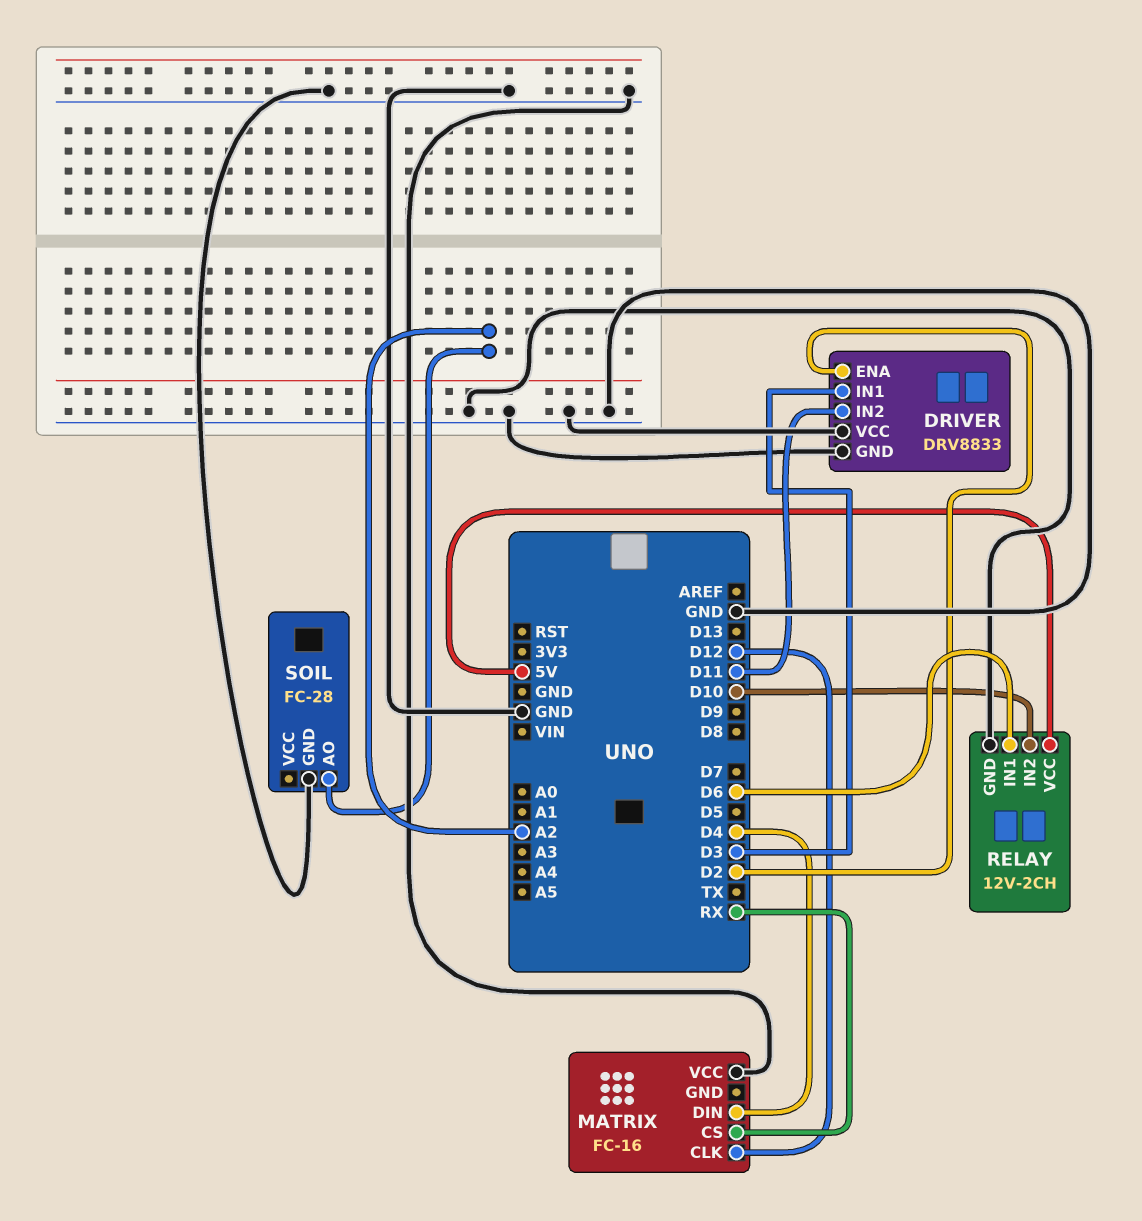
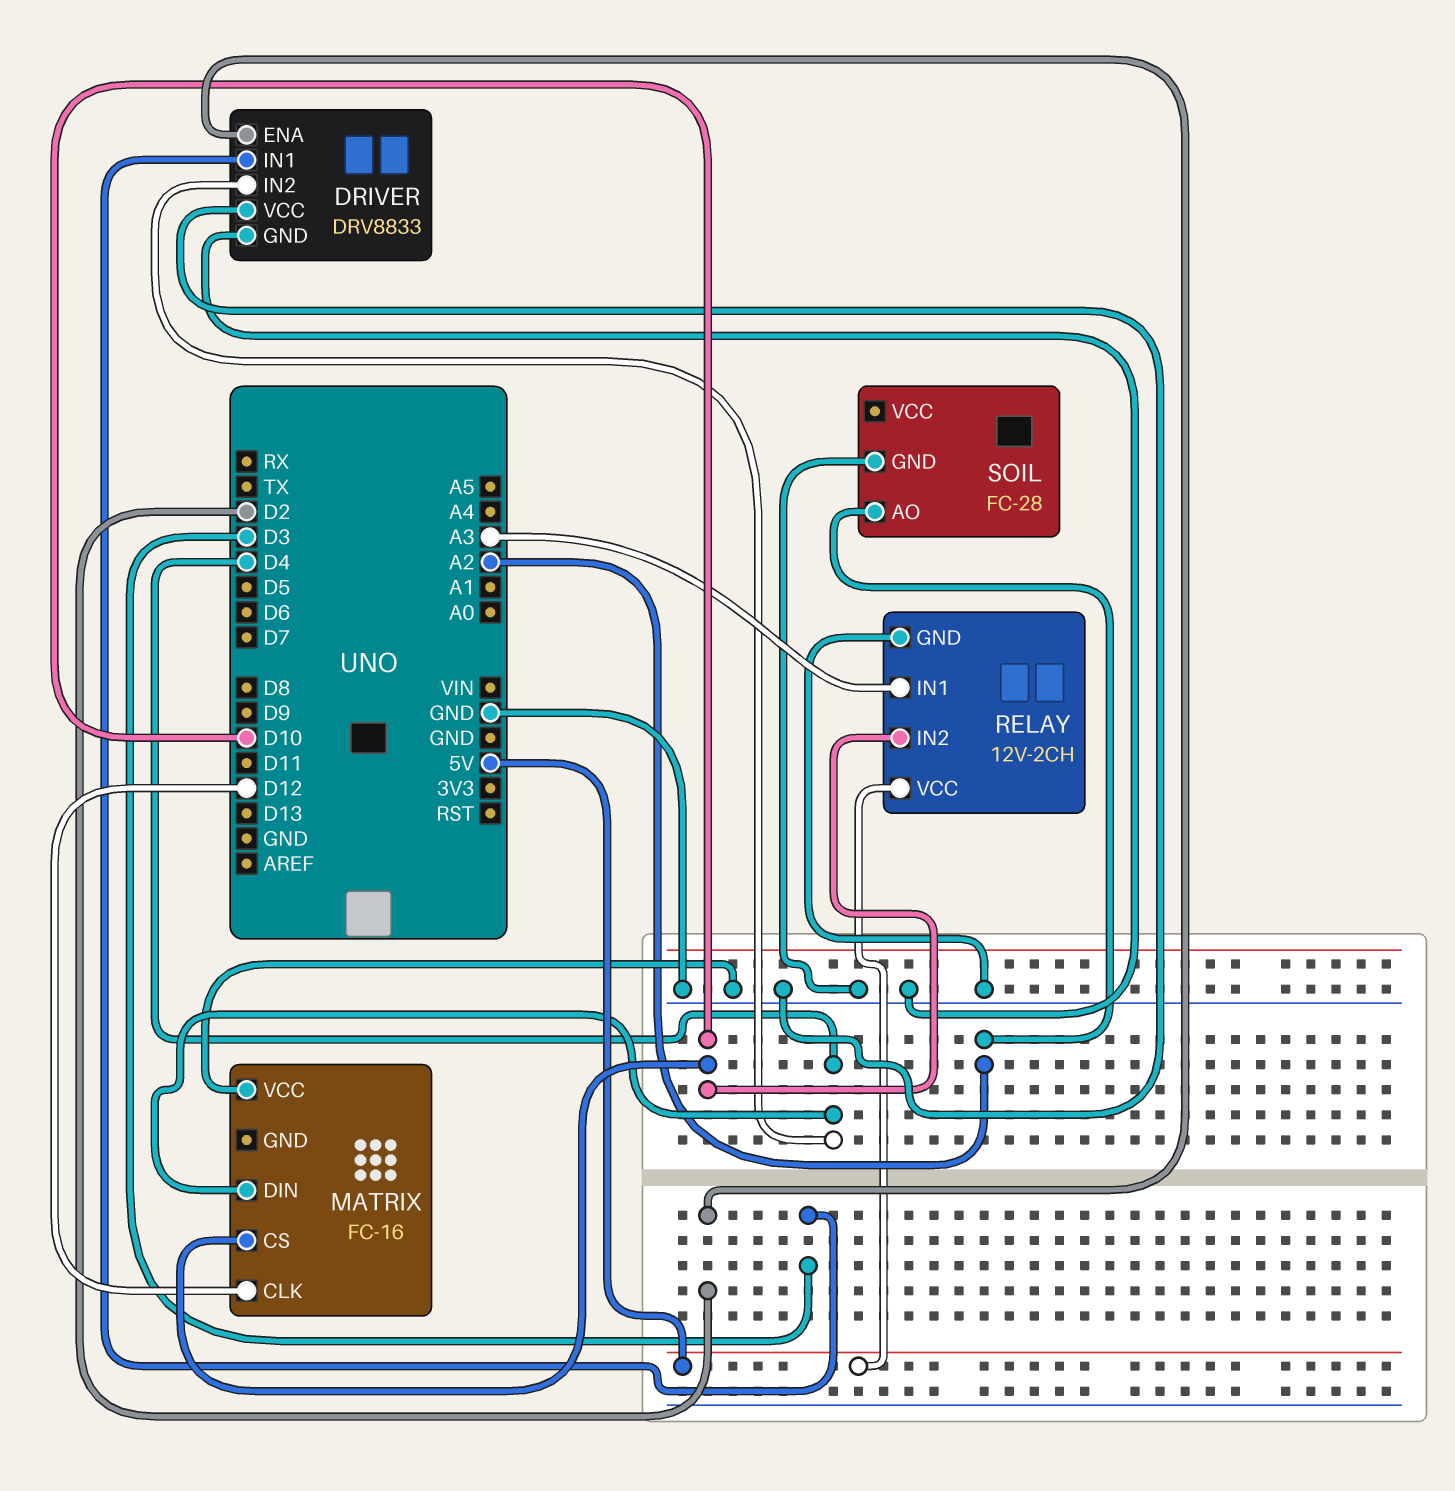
DRIVER pin IN2: D11 -> D4
MATRIX pin CS: RX -> D10
RELAY pin IN1: D6 -> A3

